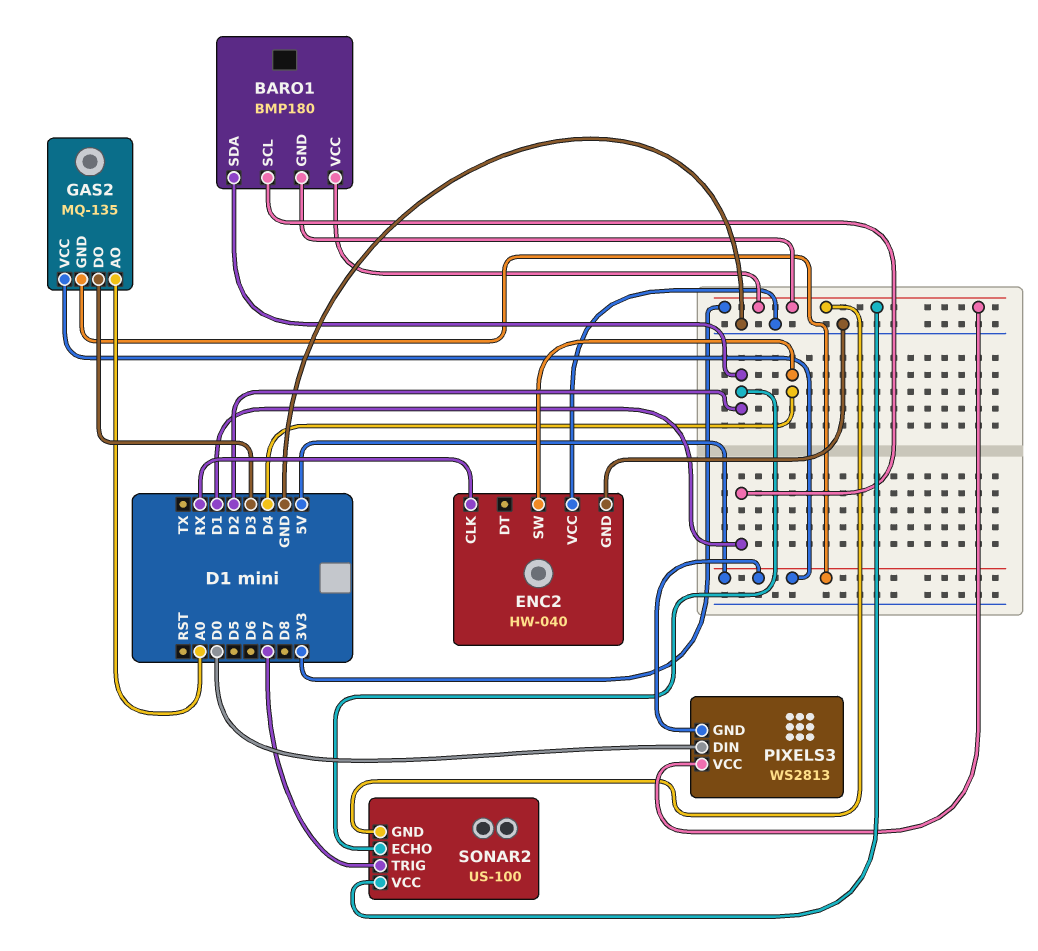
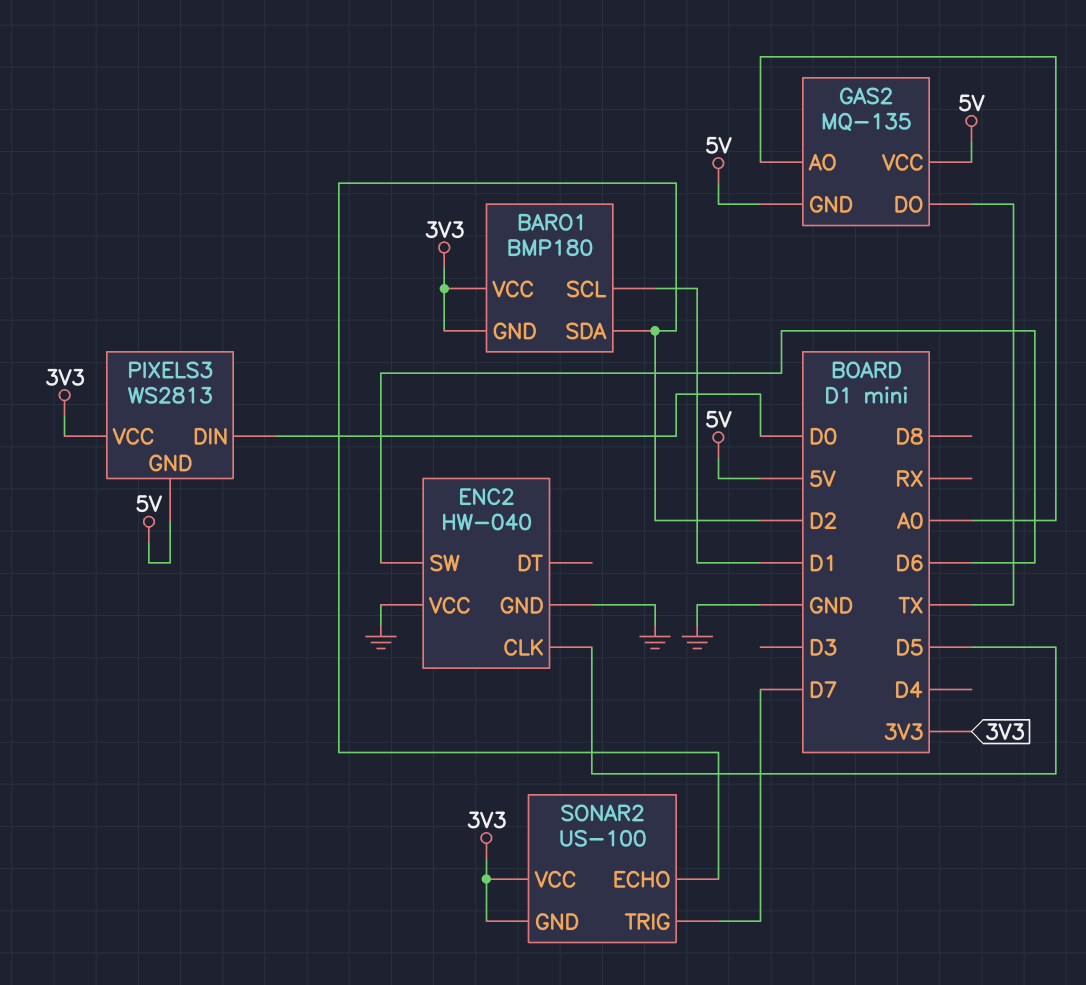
ENC2 pin CLK: RX -> D5
ENC2 pin SW: D4 -> D6
GAS2 pin DO: D3 -> TX

